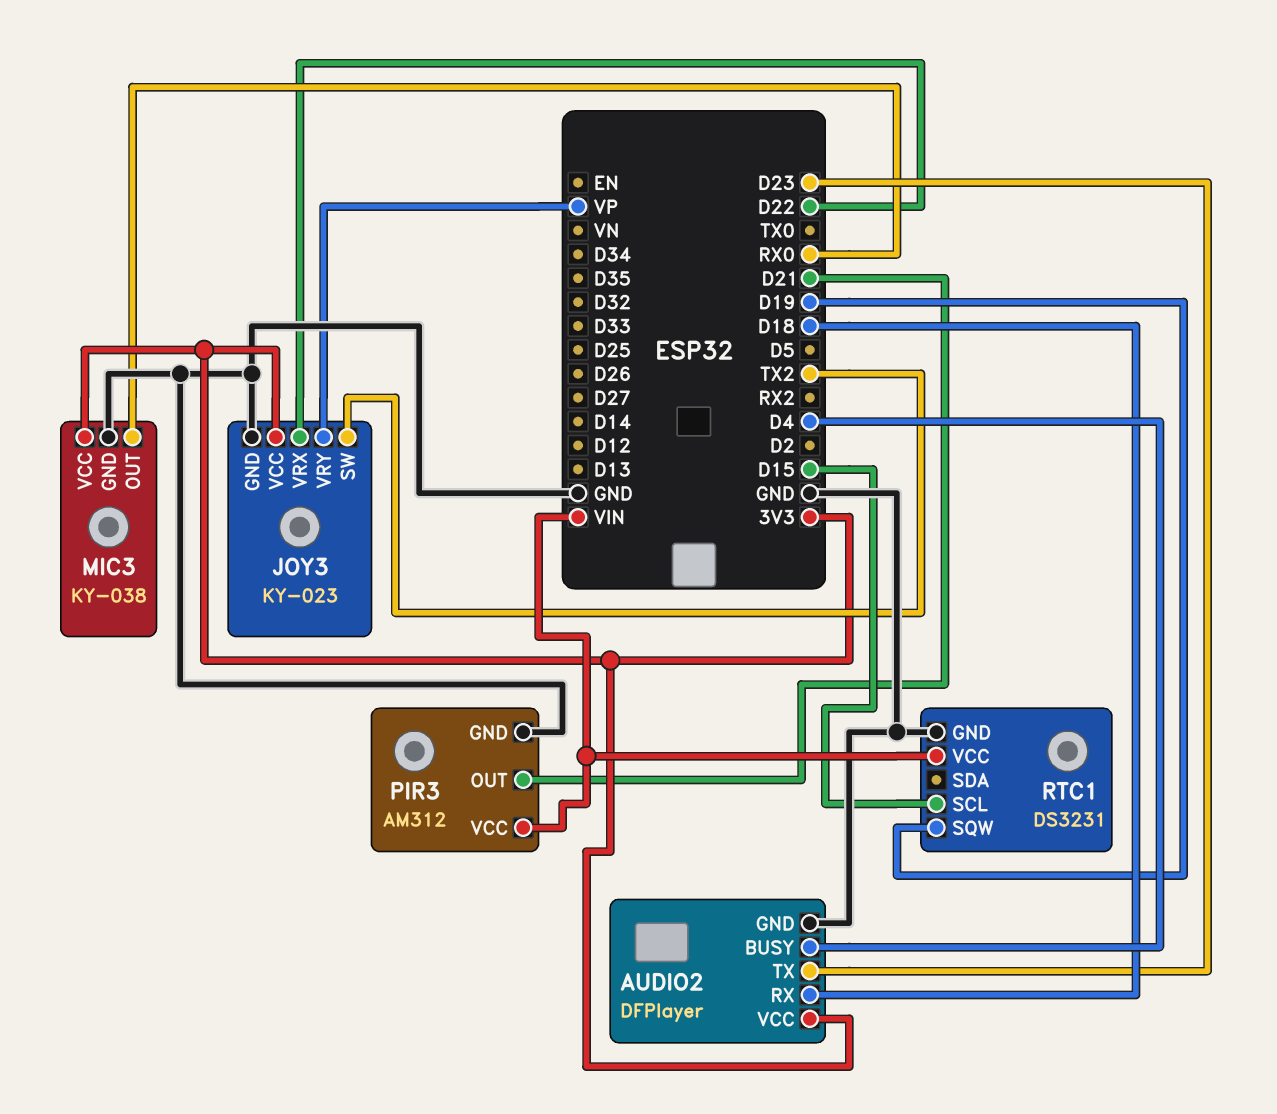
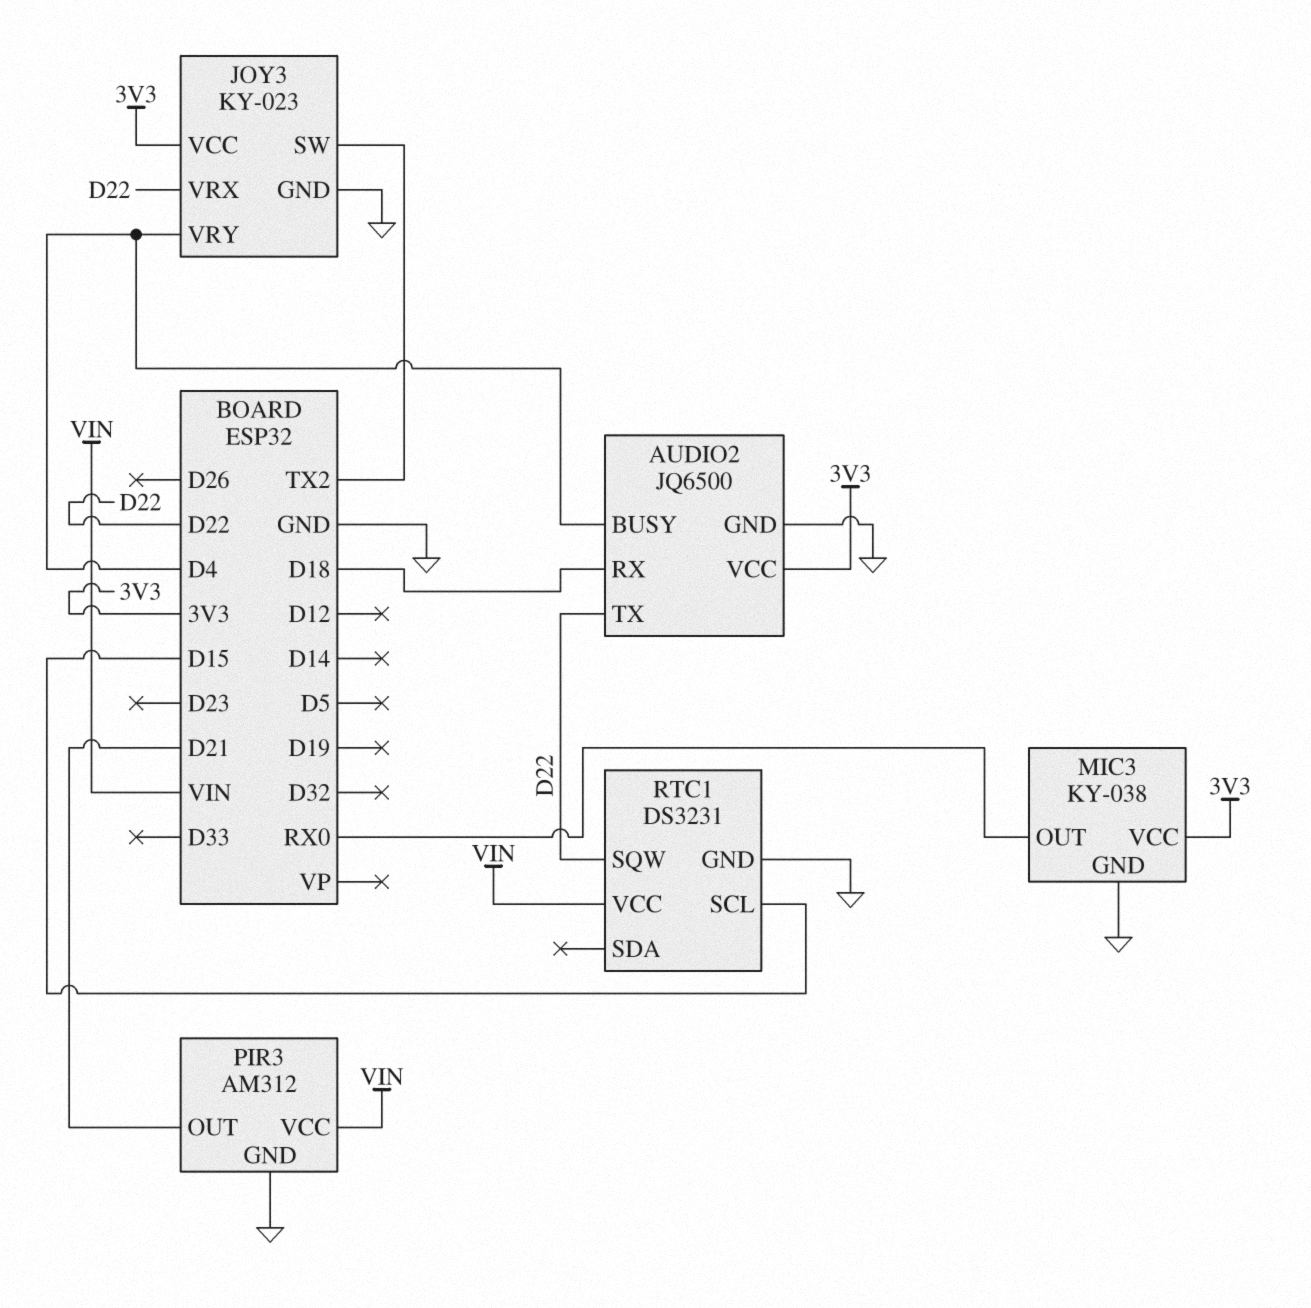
AUDIO2: DFPlayer -> JQ6500
AUDIO2 pin TX: D23 -> D22
JOY3 pin VRY: VP -> D4
RTC1 pin SQW: D19 -> D22

